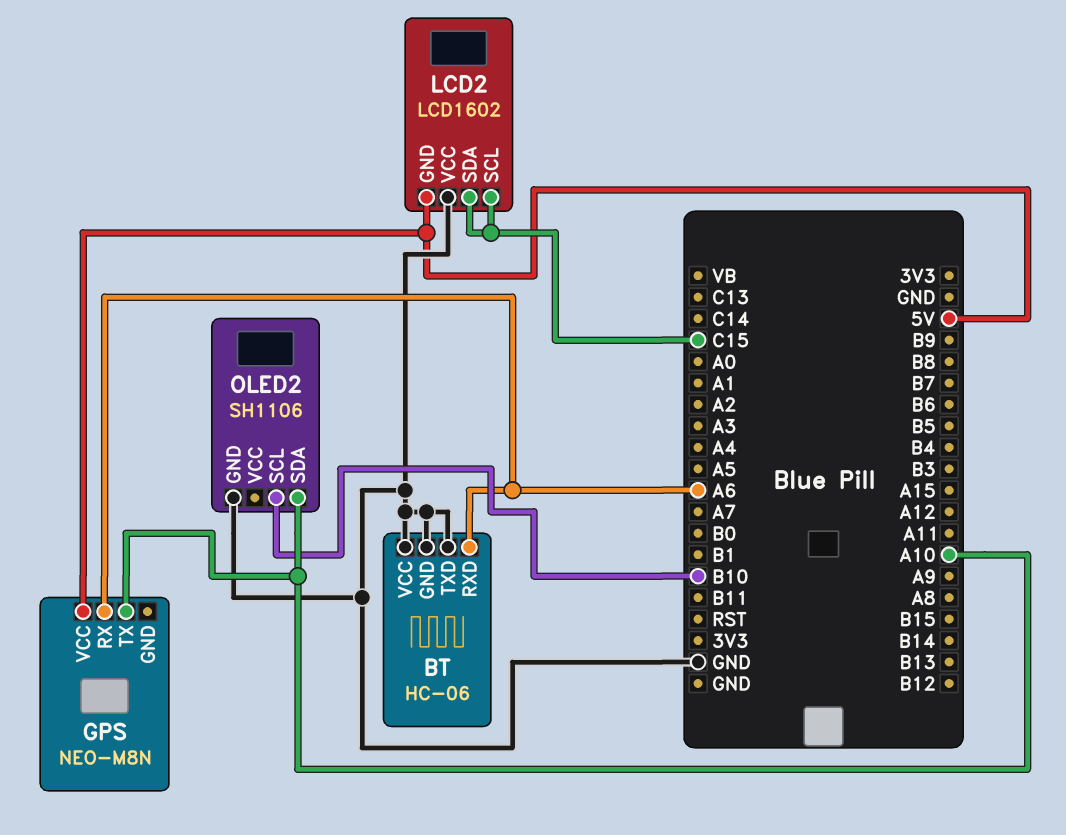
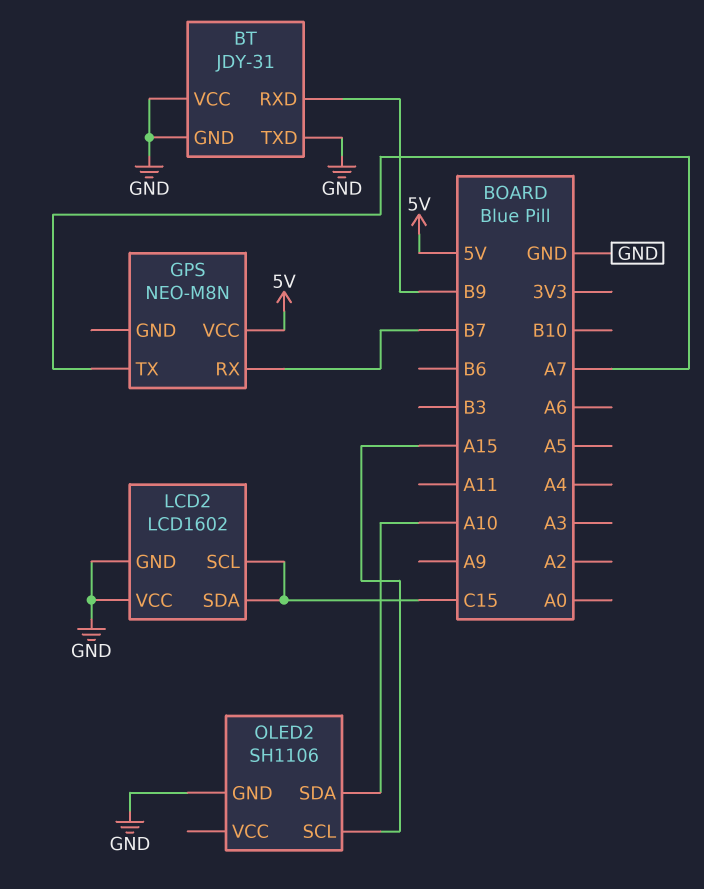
BT: HC-06 -> JDY-31
BT pin RXD: A6 -> B9
GPS pin RX: A6 -> B7
GPS pin TX: A10 -> A7
LCD2 pin GND: 5V -> GND
OLED2 pin SCL: B10 -> A15

